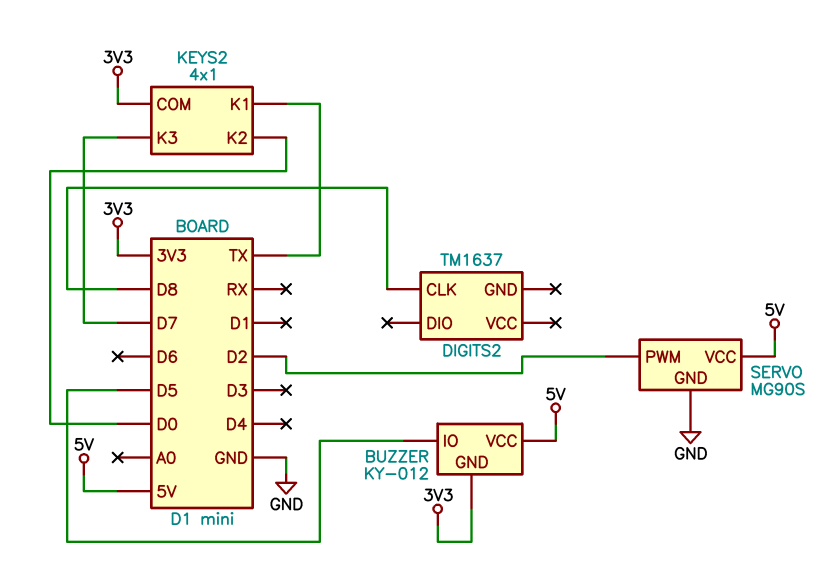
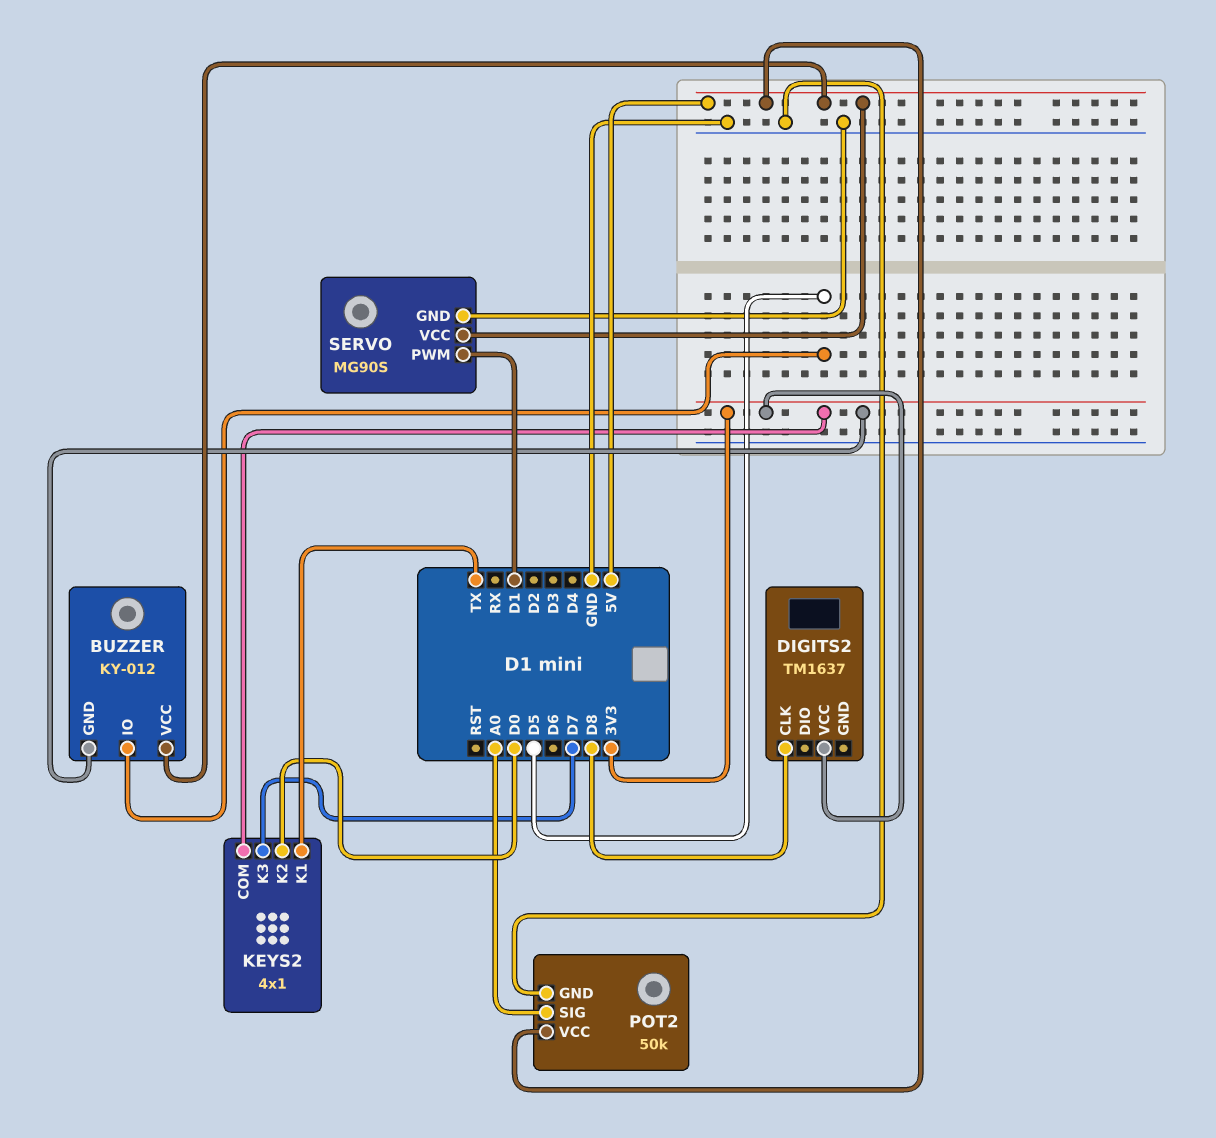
DIGITS2 pin VCC: none -> 3V3
POT2: none -> 50k
POT2 pin GND: none -> GND
POT2 pin SIG: none -> A0
POT2 pin VCC: none -> 5V
SERVO pin PWM: D2 -> D1

